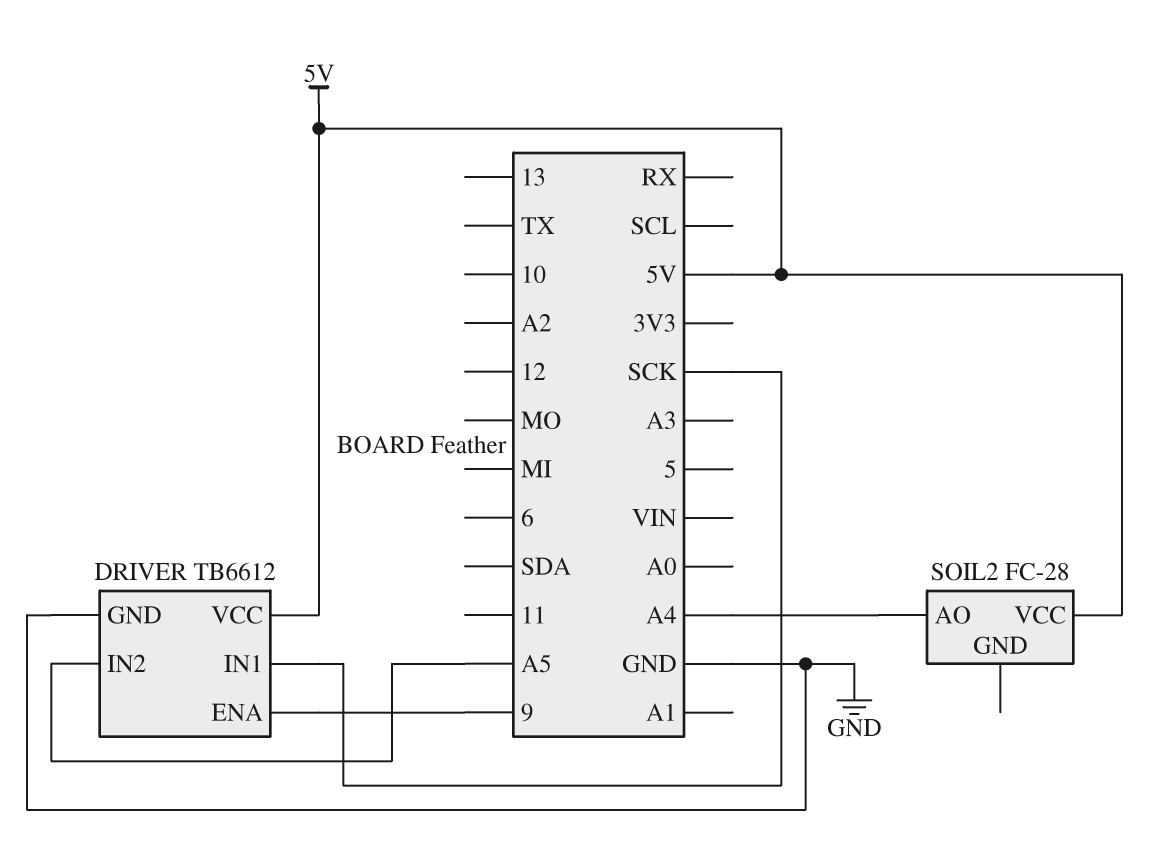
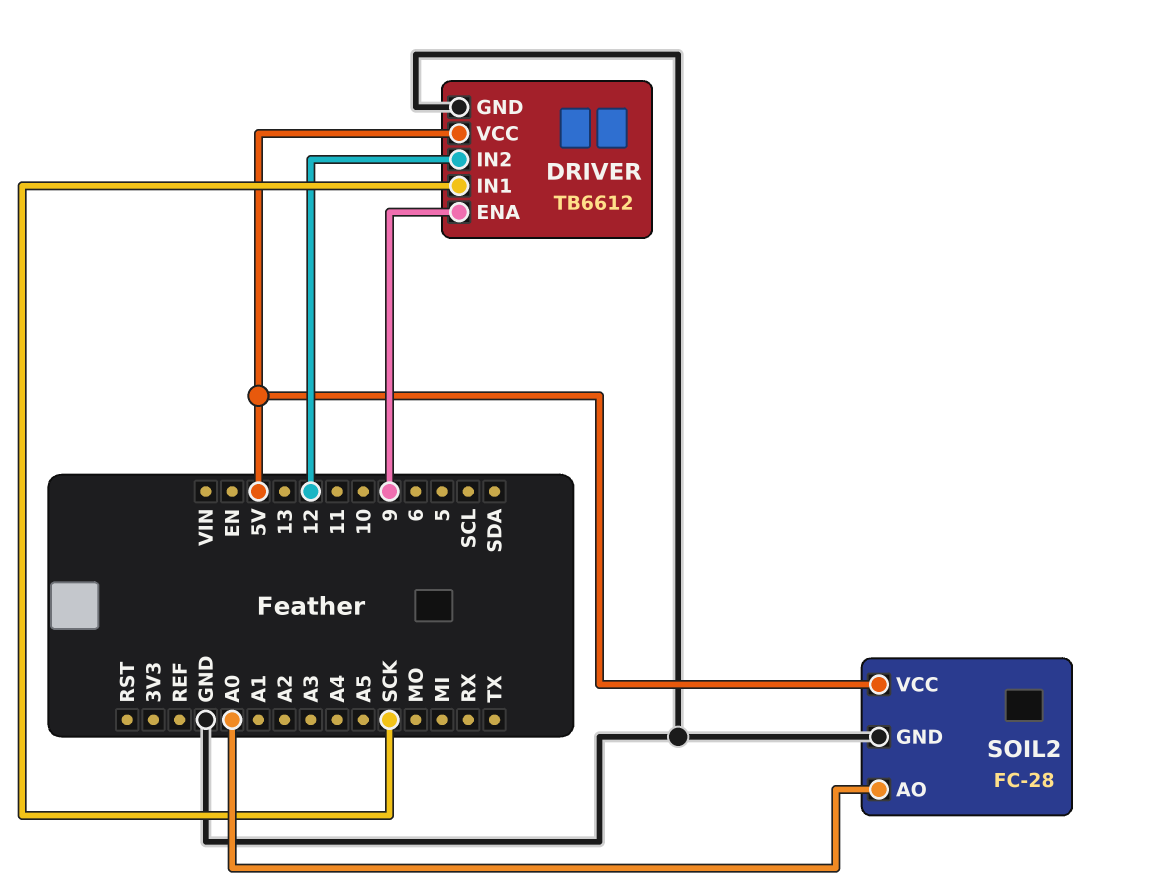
DRIVER pin IN2: A5 -> 12
SOIL2 pin AO: A4 -> A0
SOIL2 pin GND: none -> GND

